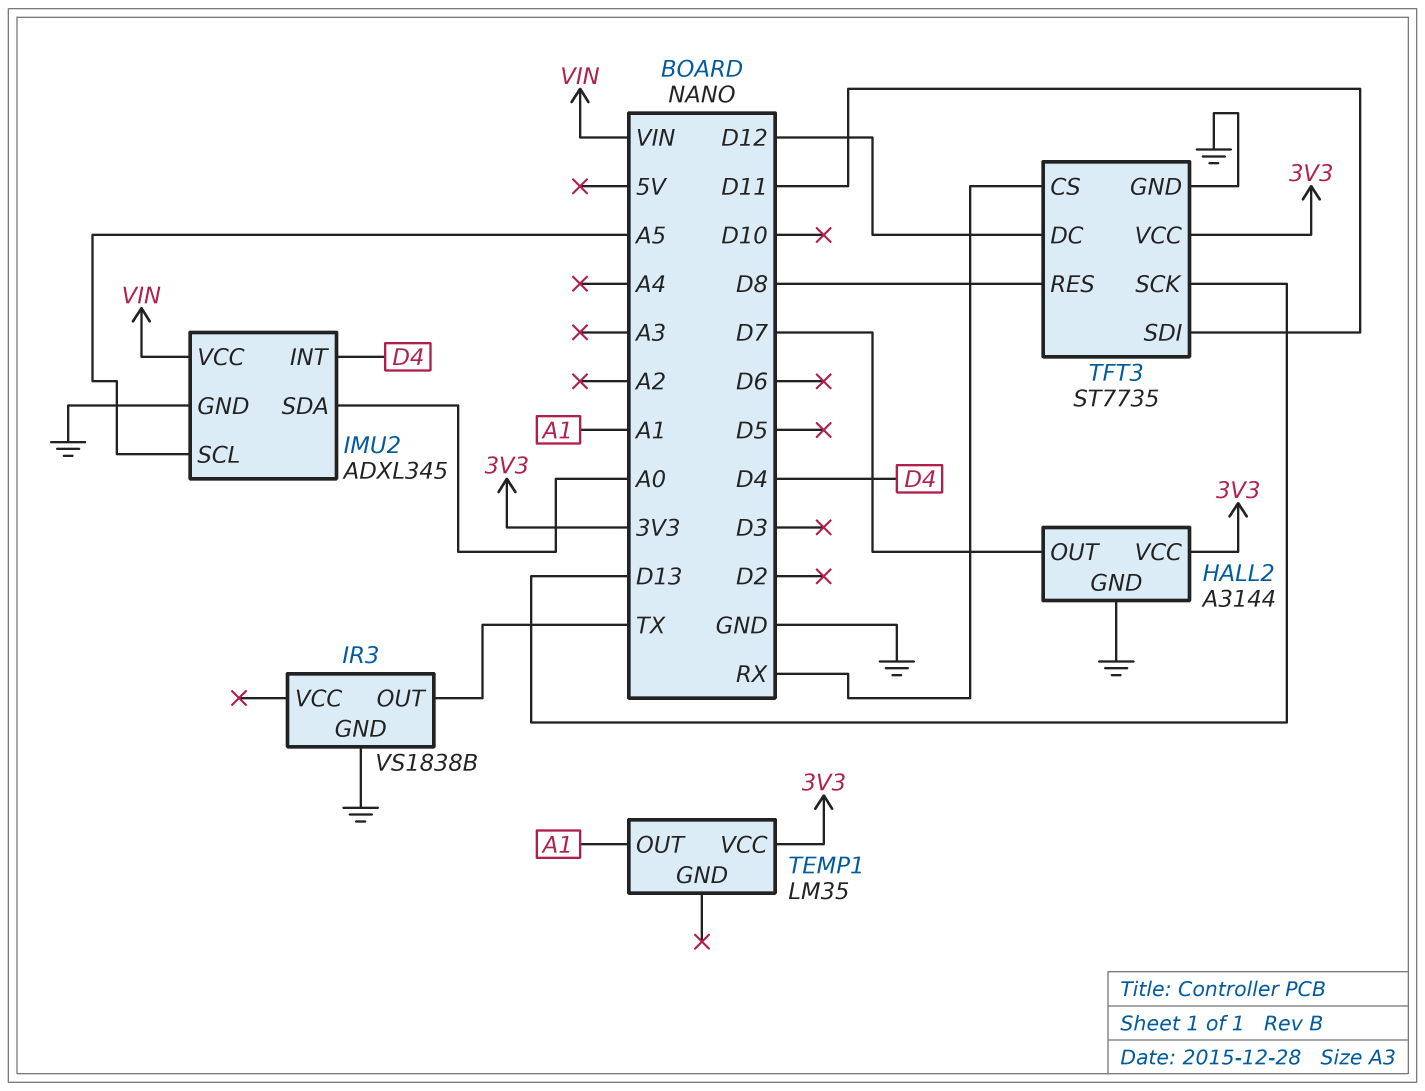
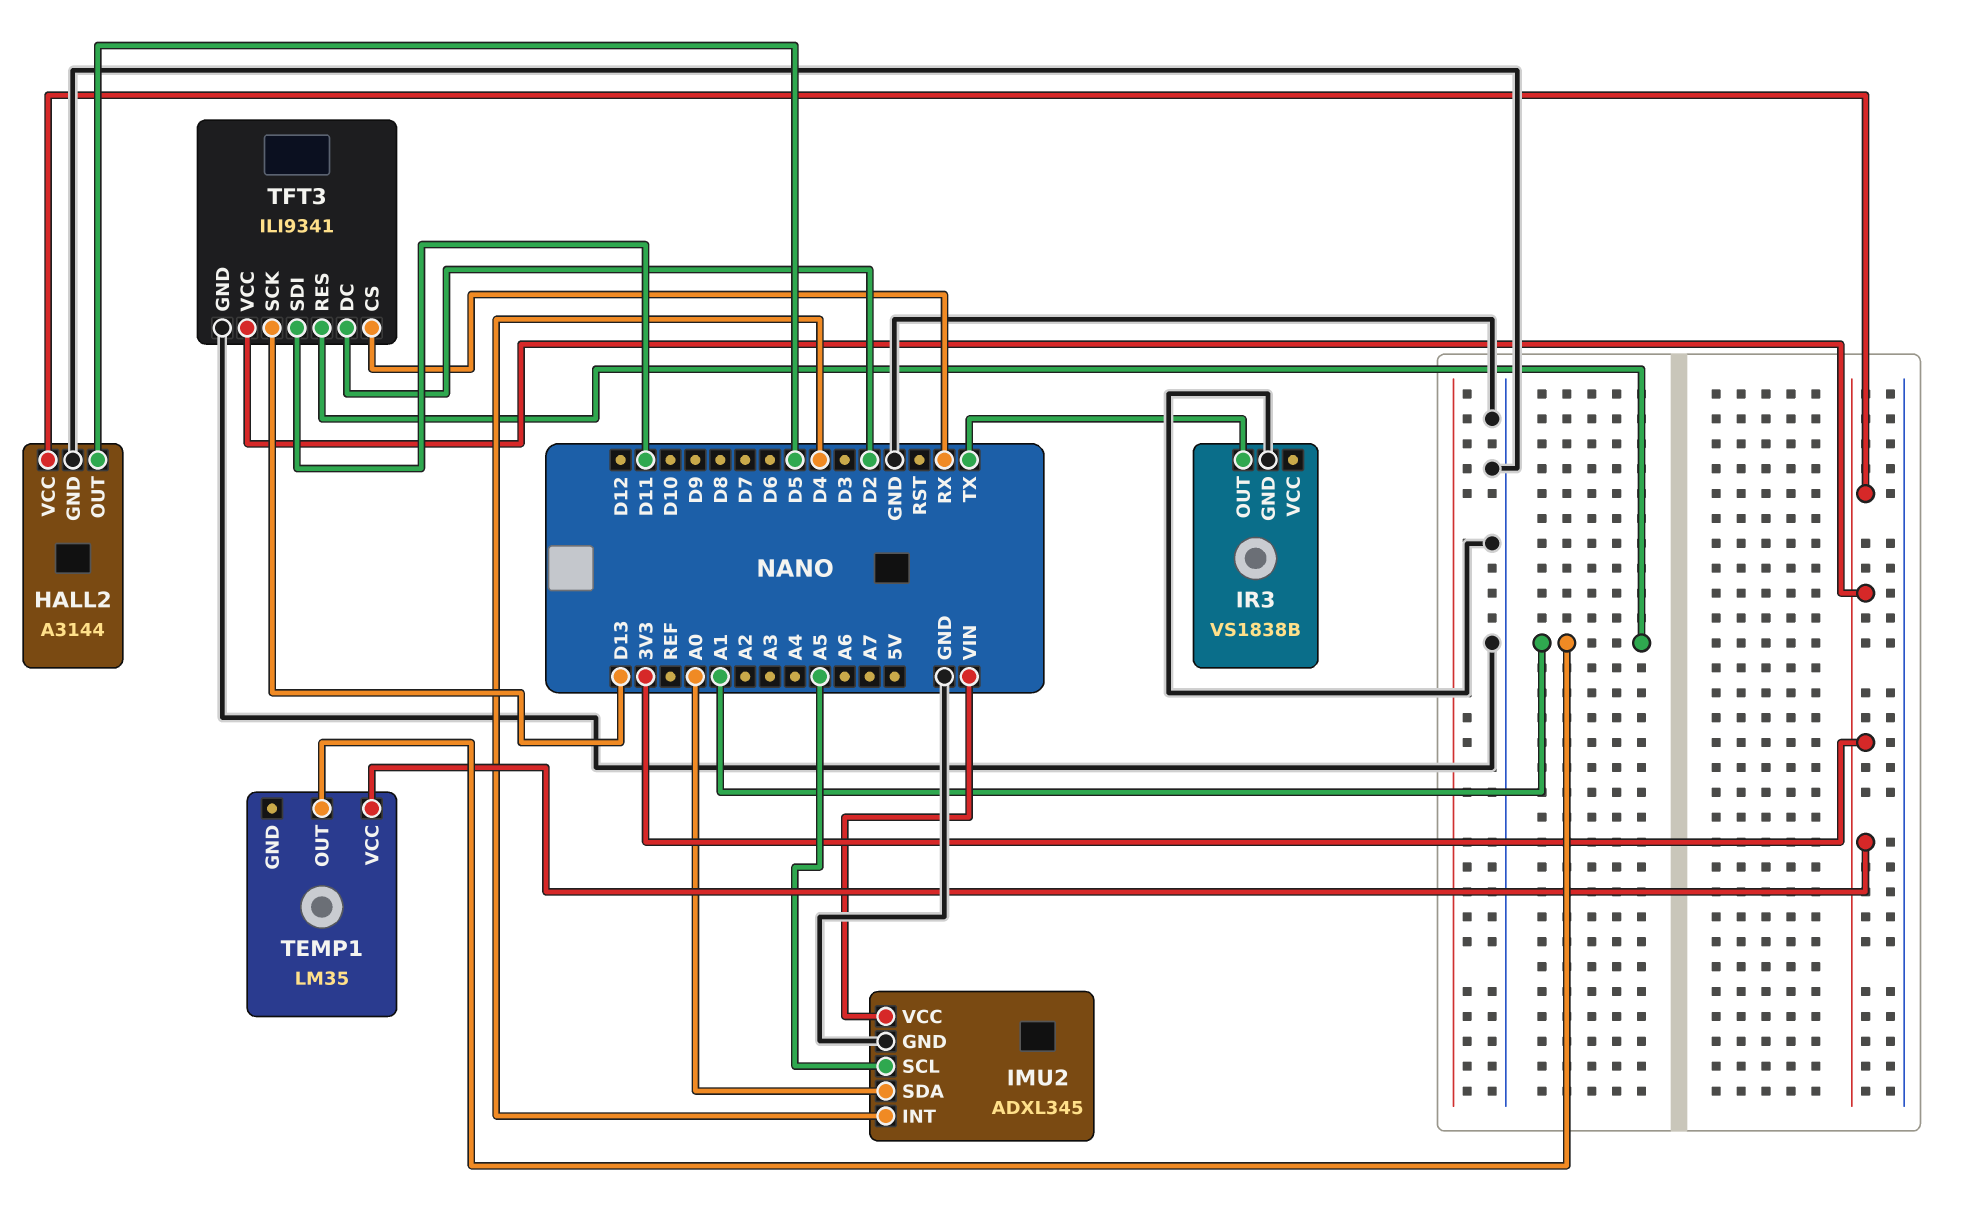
HALL2 pin OUT: D7 -> D5
TFT3: ST7735 -> ILI9341
TFT3 pin DC: D12 -> D2
TFT3 pin RES: D8 -> A1

